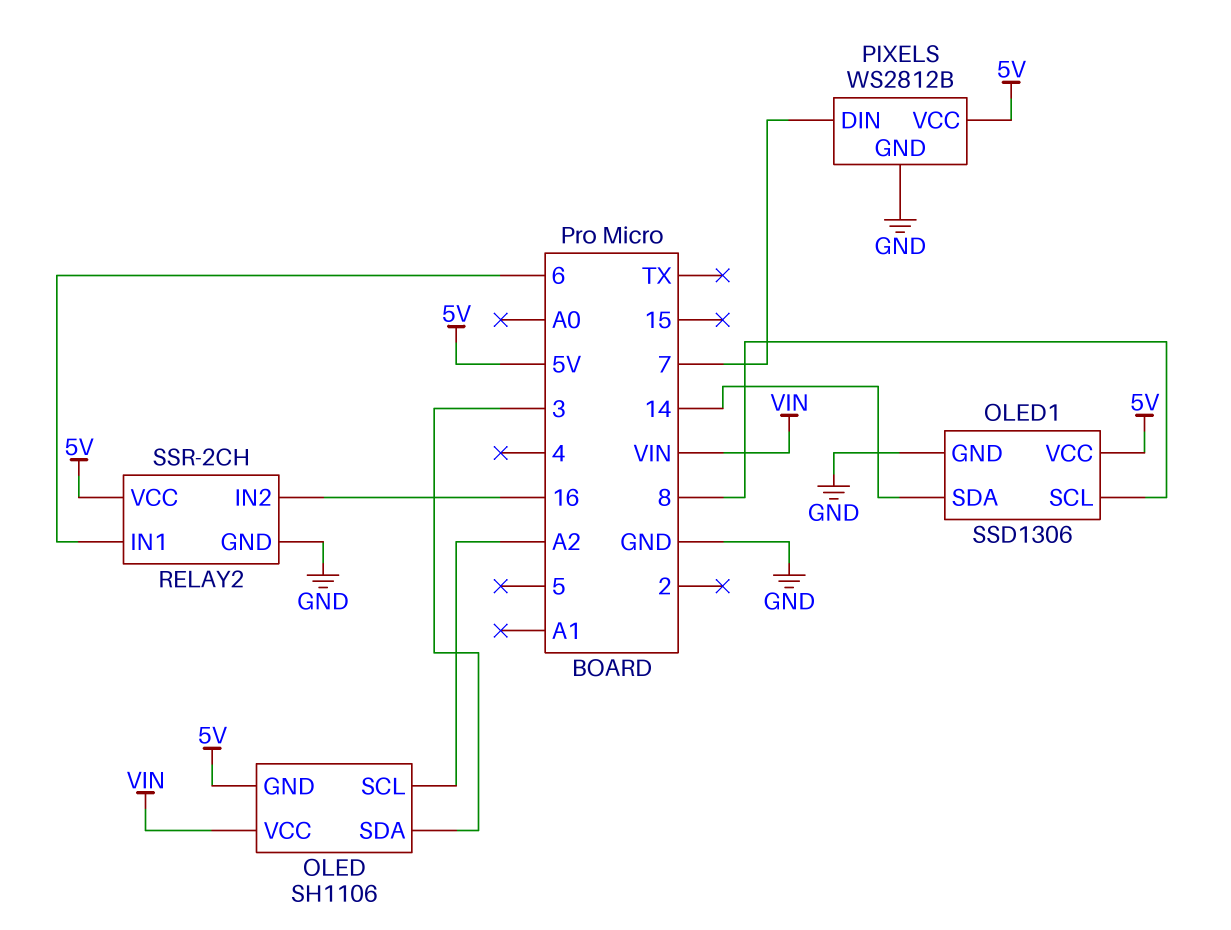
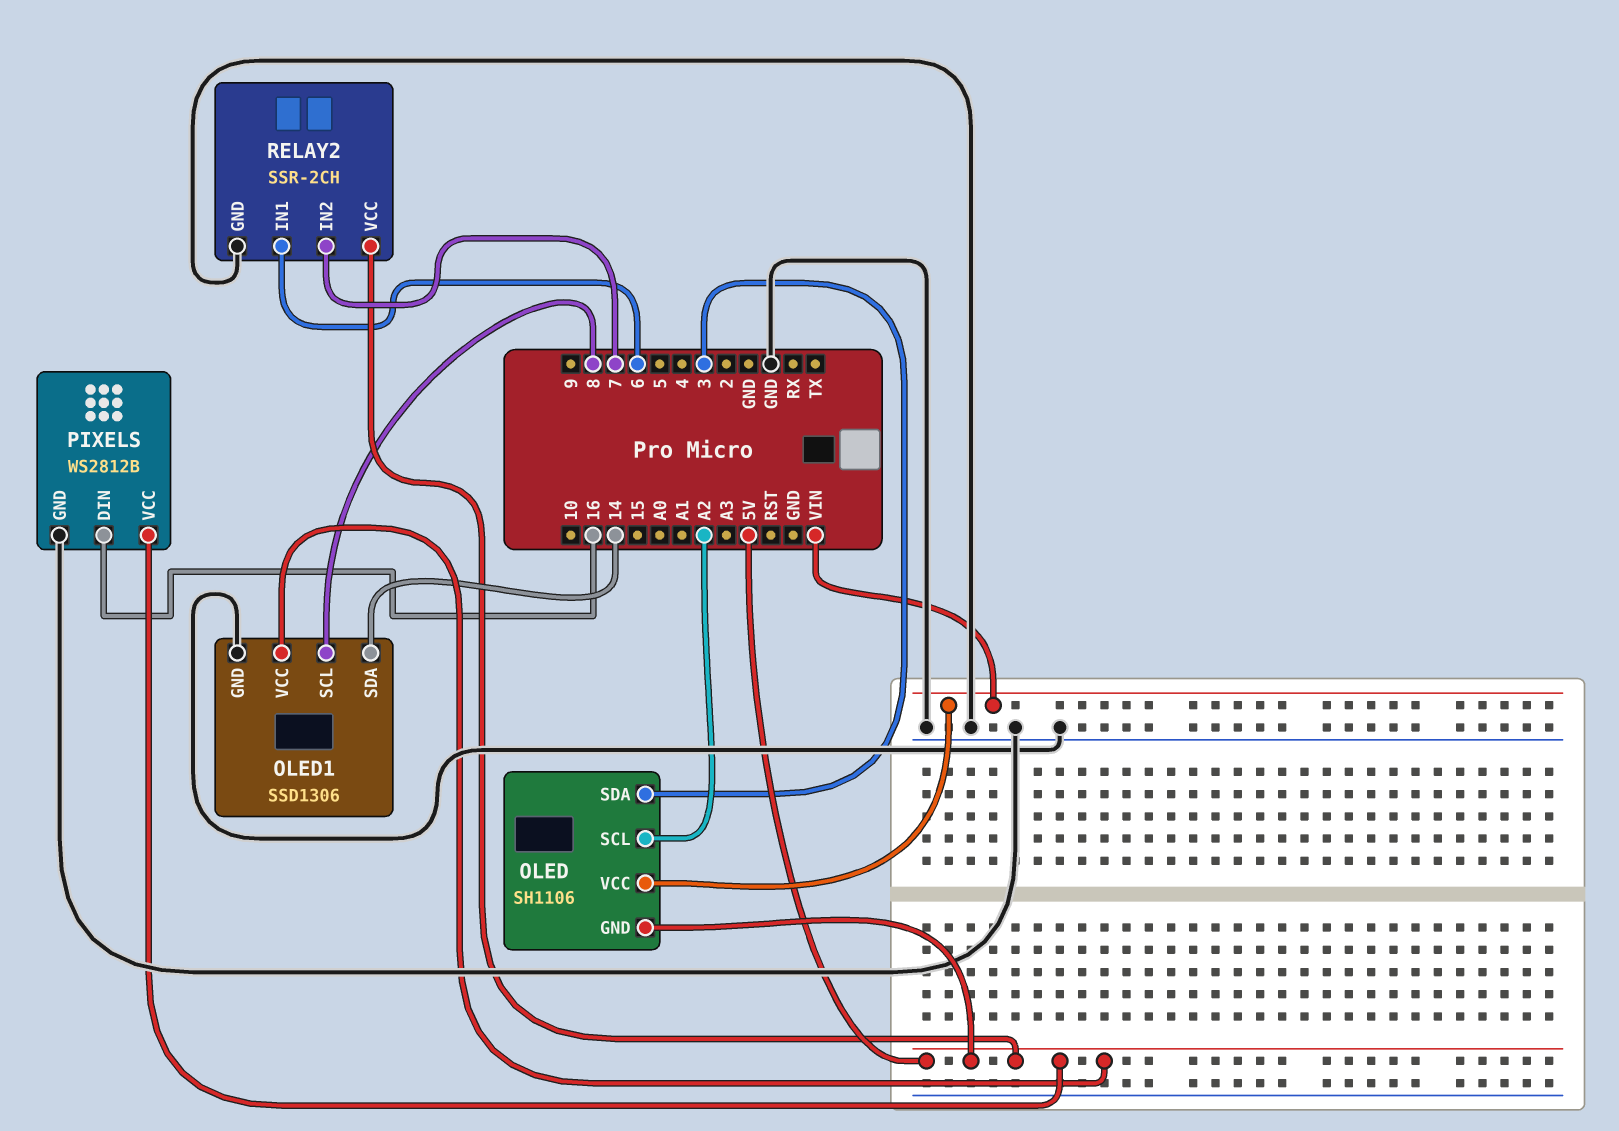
PIXELS pin DIN: 7 -> 16
RELAY2 pin IN2: 16 -> 7

